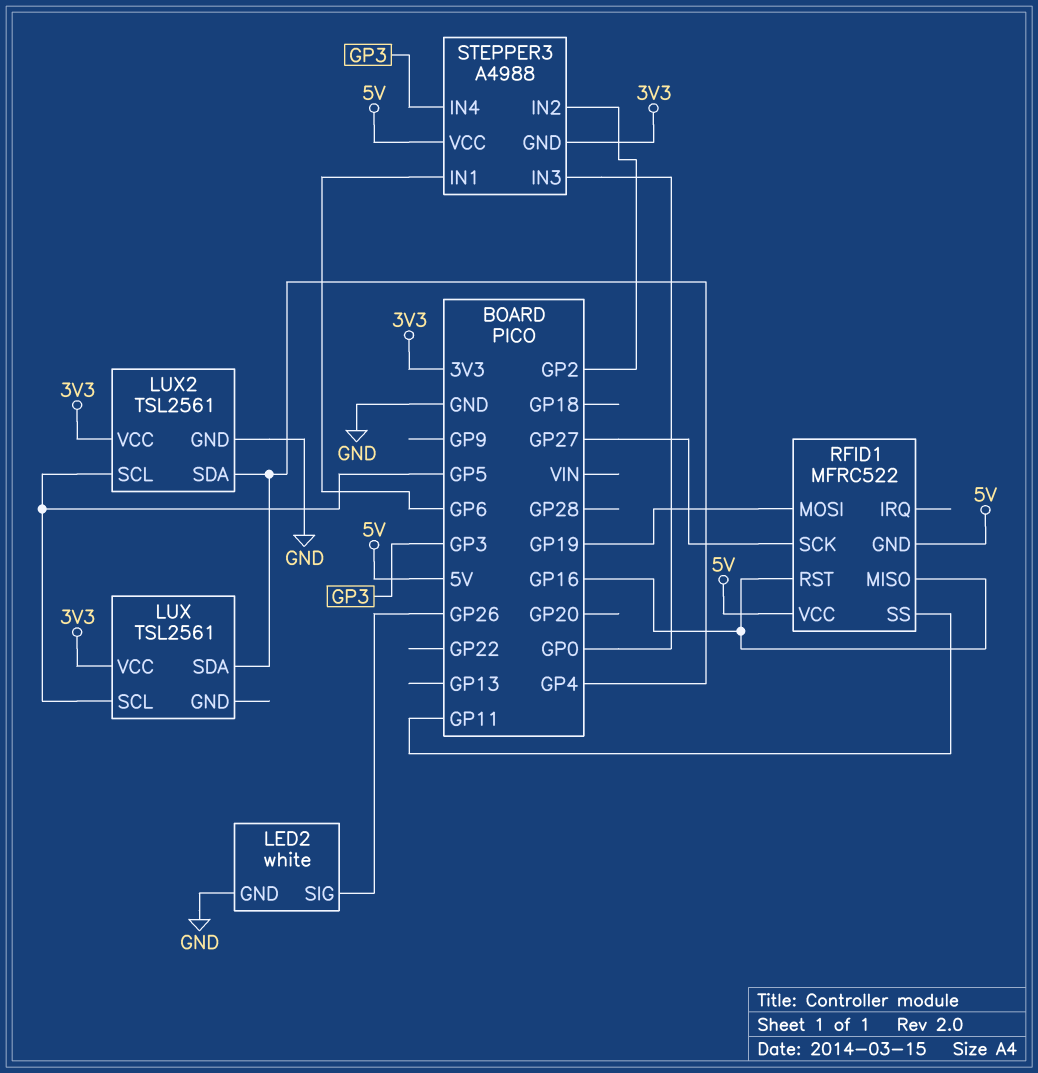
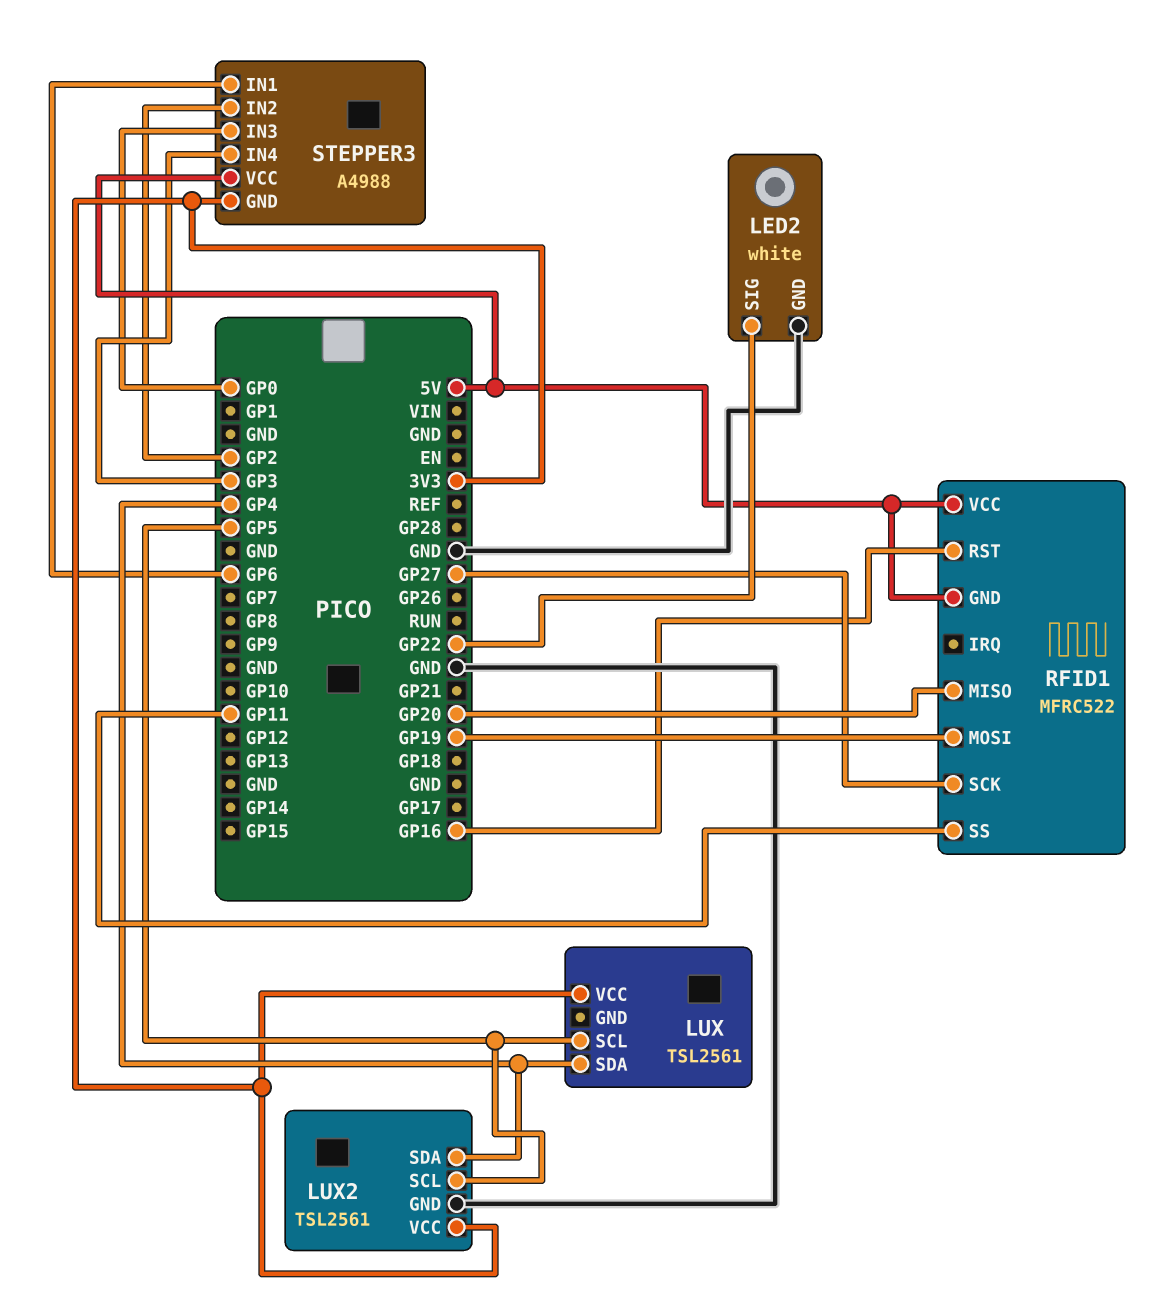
LED2 pin SIG: GP26 -> GP22
RFID1 pin MISO: GP16 -> GP20

